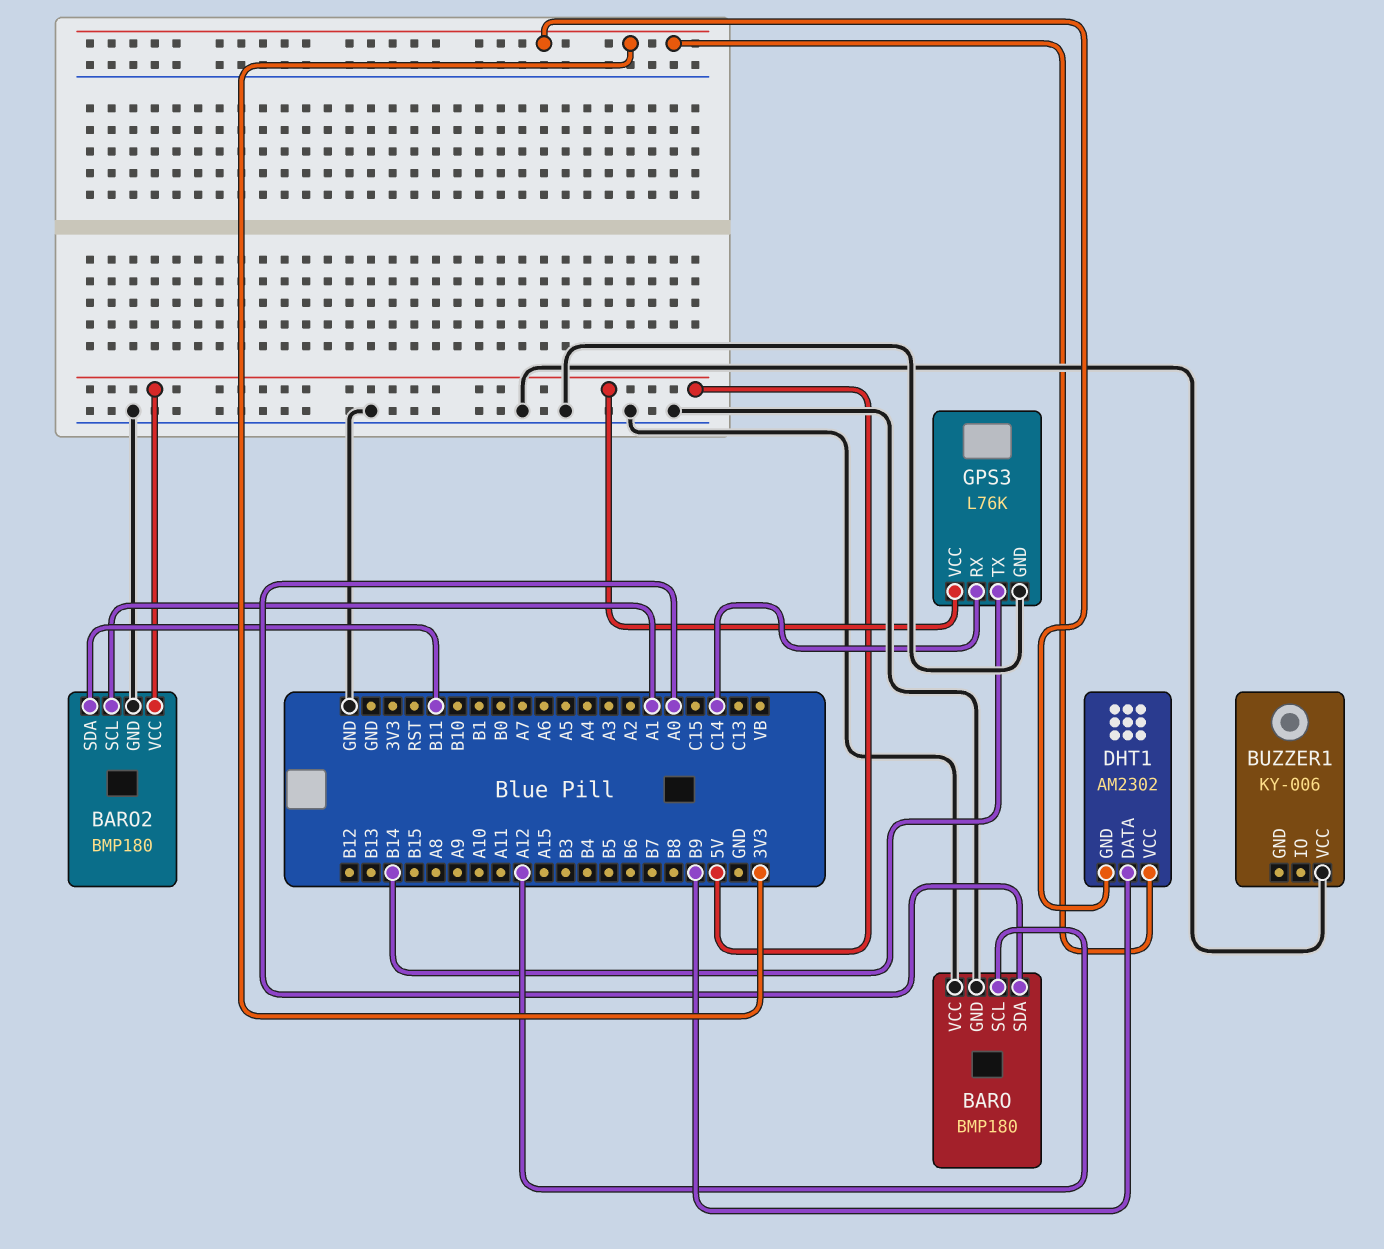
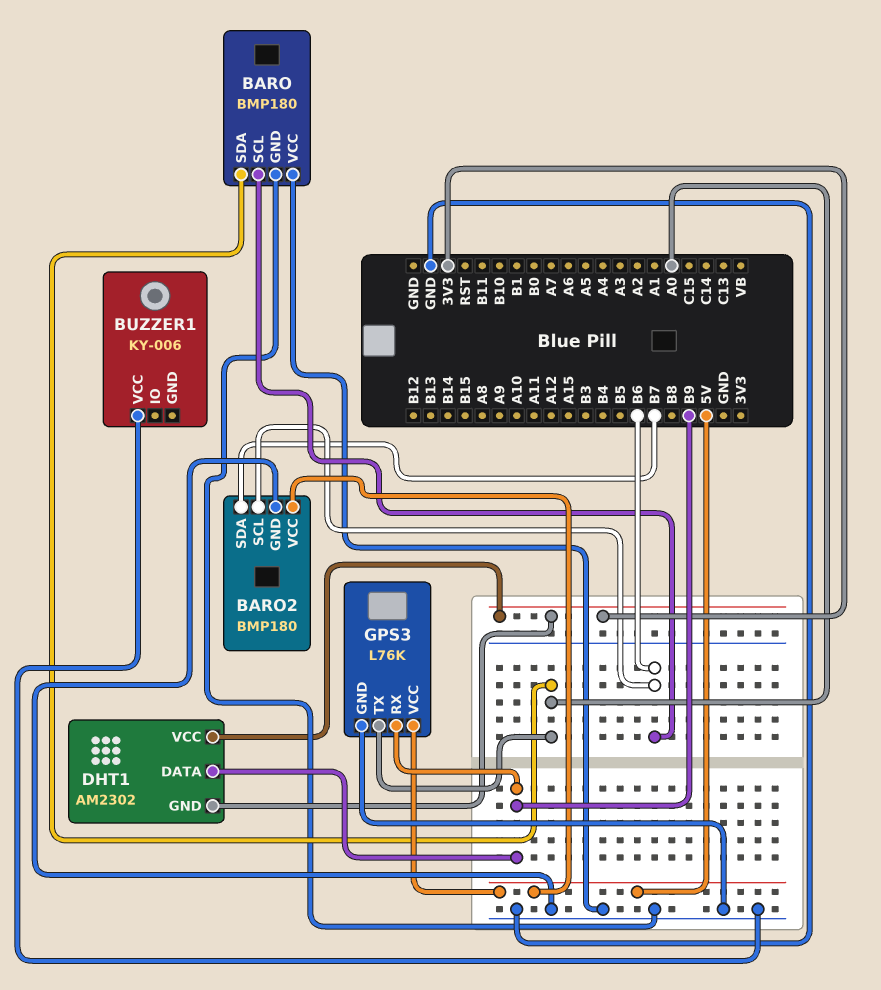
BARO pin SCL: A12 -> B6
BARO2 pin SCL: A1 -> B6
BARO2 pin SDA: B11 -> B7
GPS3 pin RX: C14 -> B9
GPS3 pin TX: B14 -> A0

